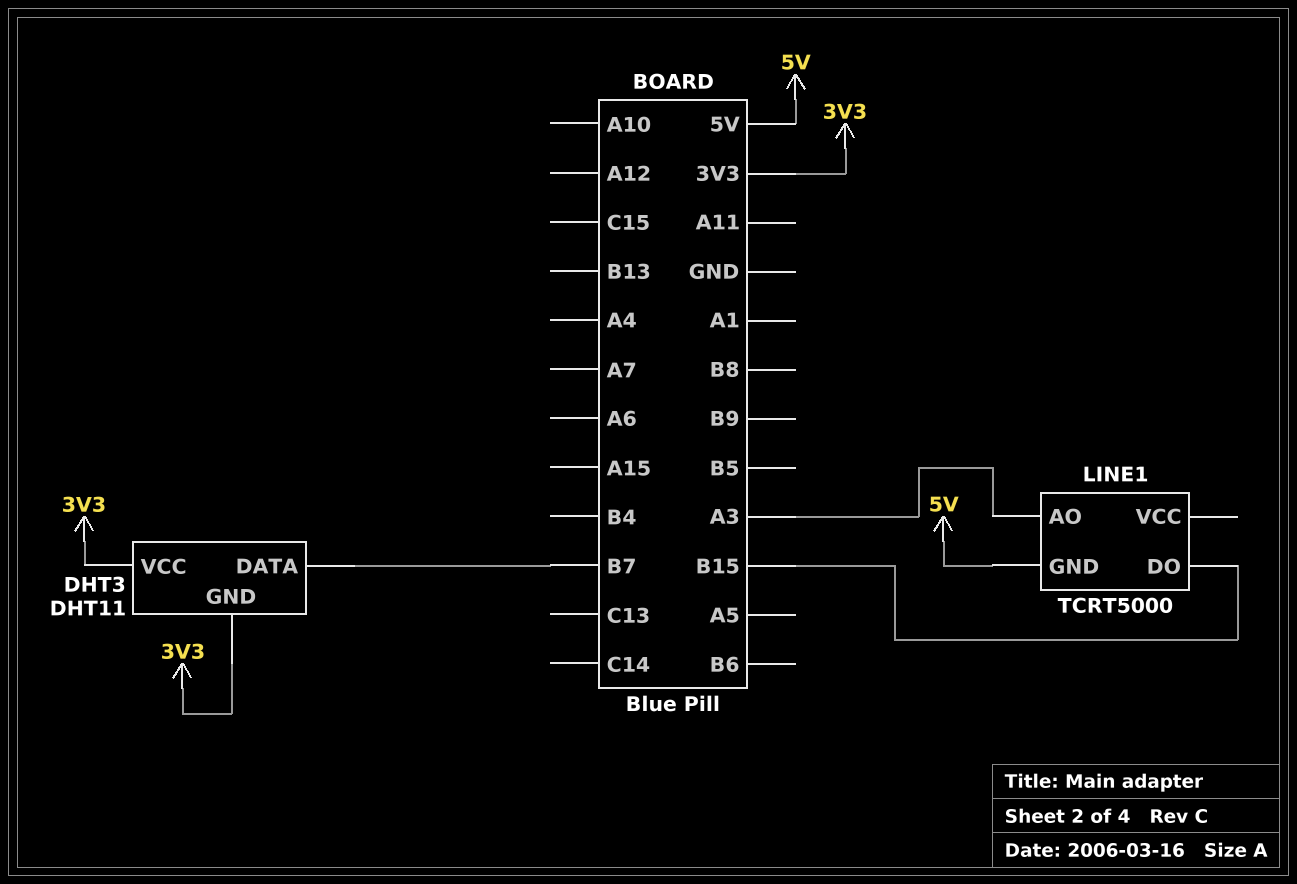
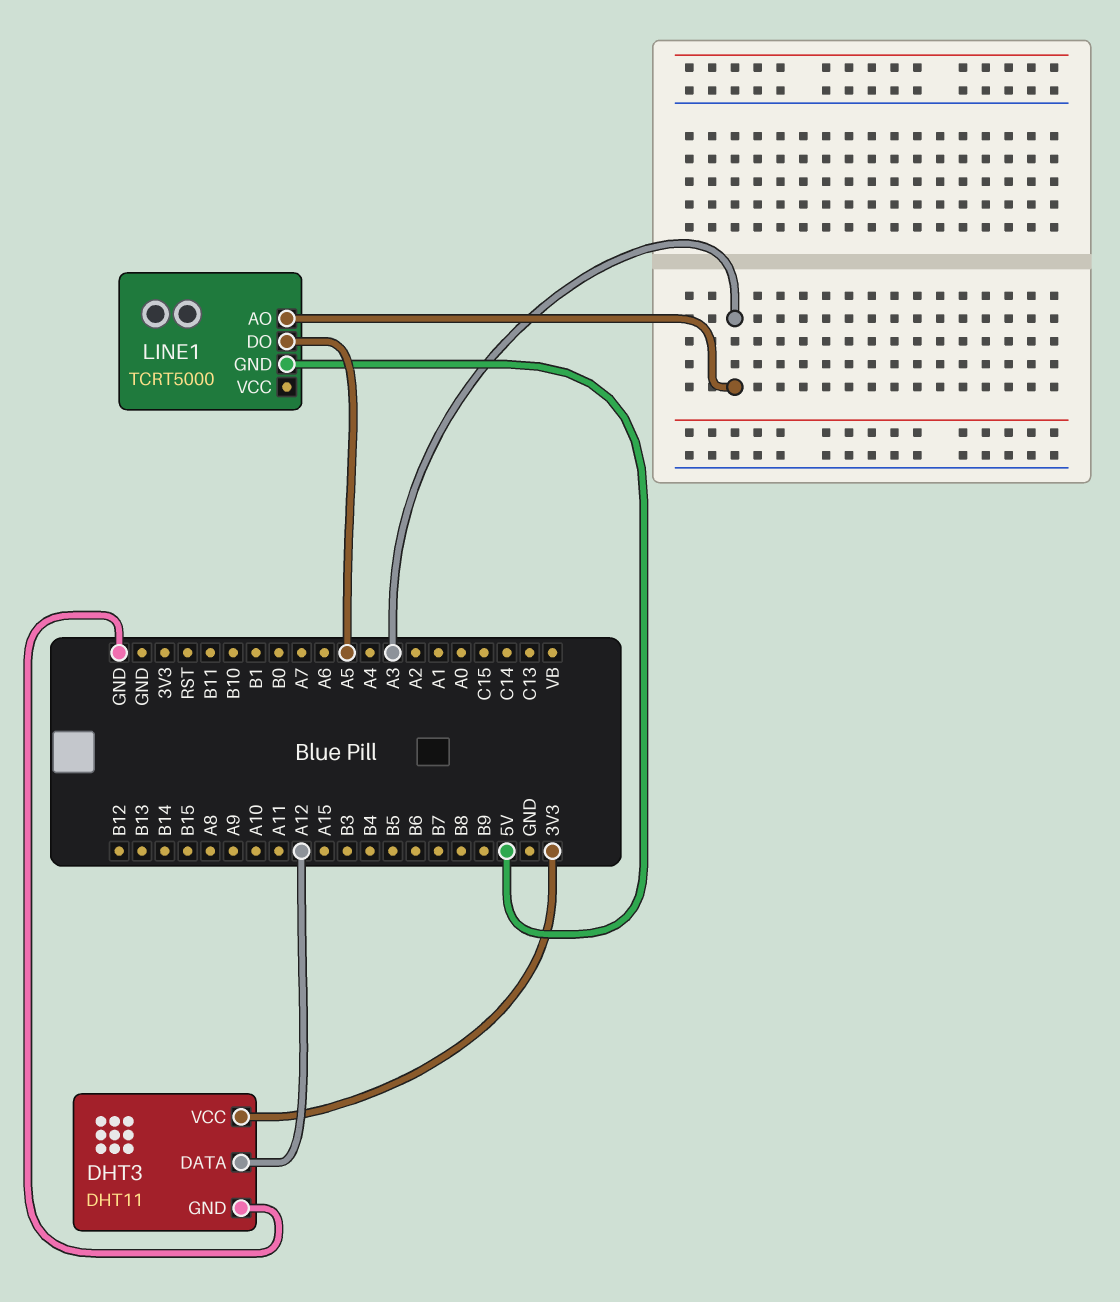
DHT3 pin DATA: B7 -> A12
DHT3 pin GND: 3V3 -> GND
LINE1 pin DO: B15 -> A5

